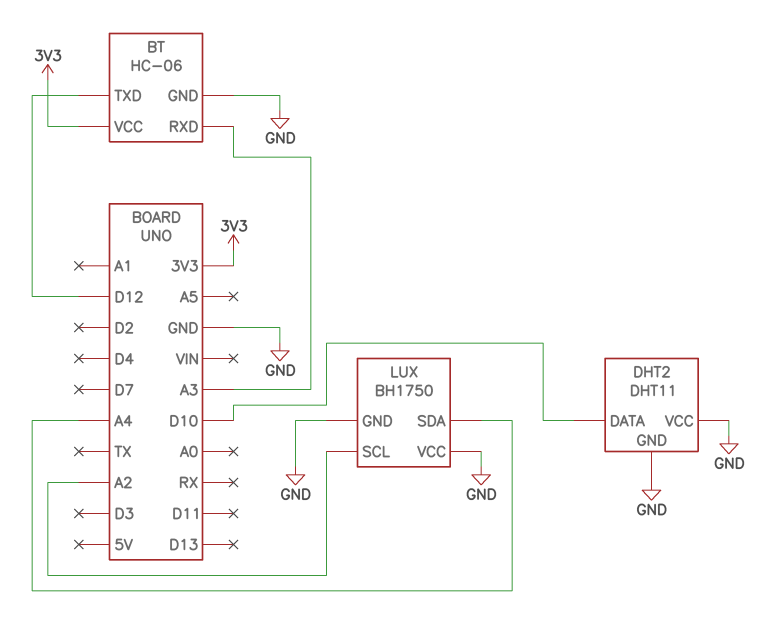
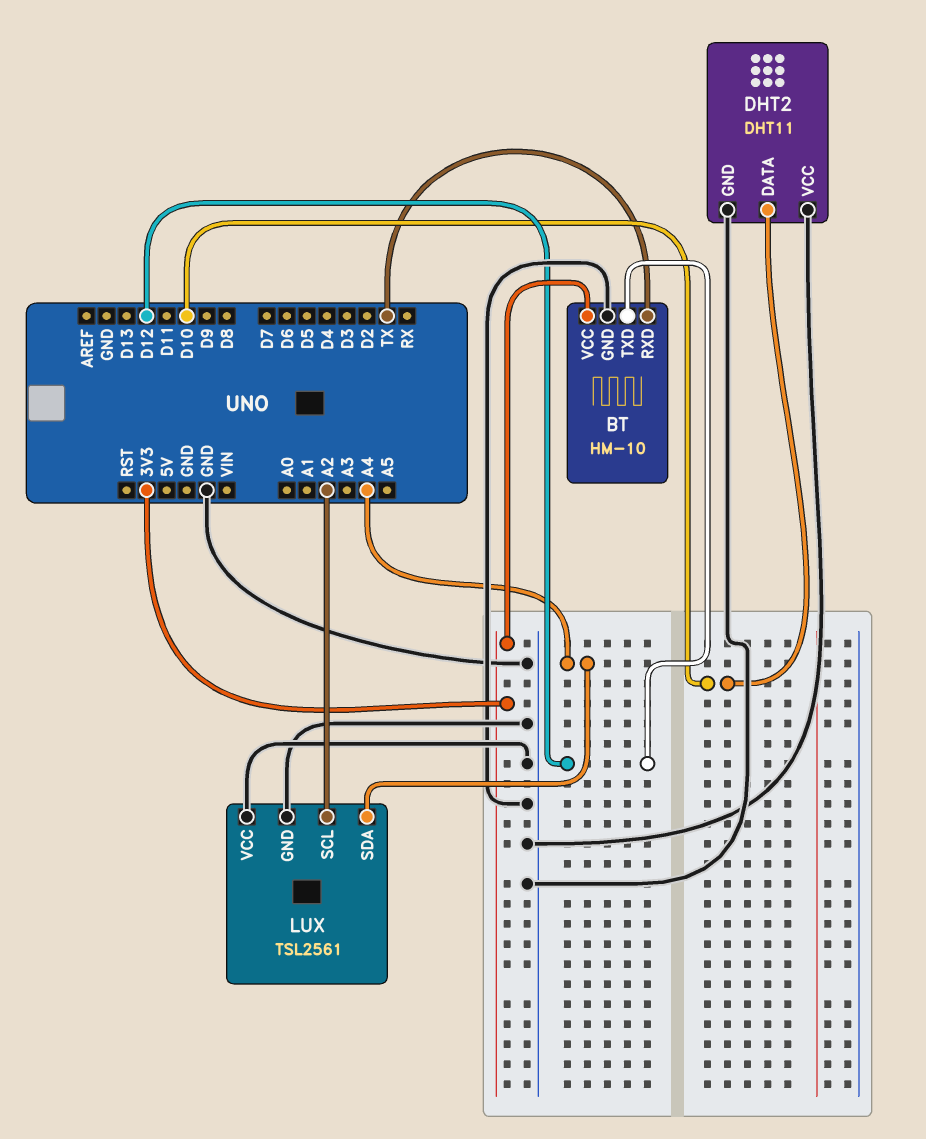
BT: HC-06 -> HM-10
BT pin RXD: A3 -> TX
LUX: BH1750 -> TSL2561

